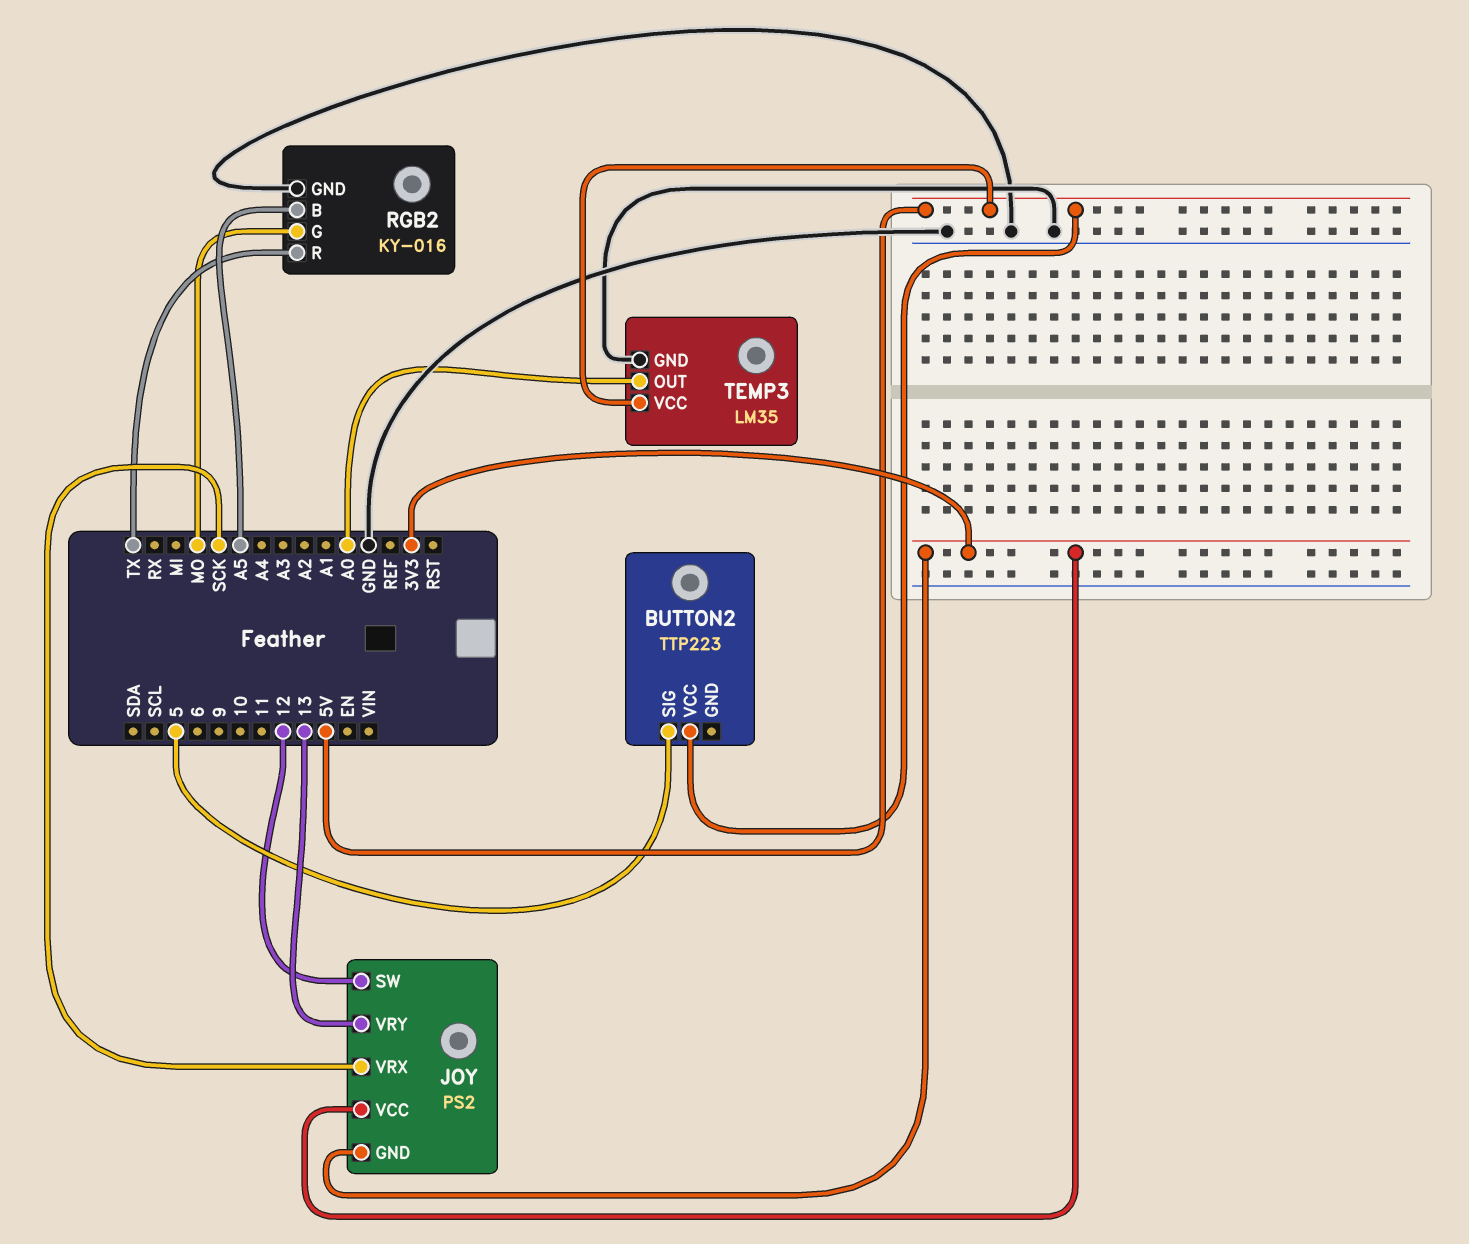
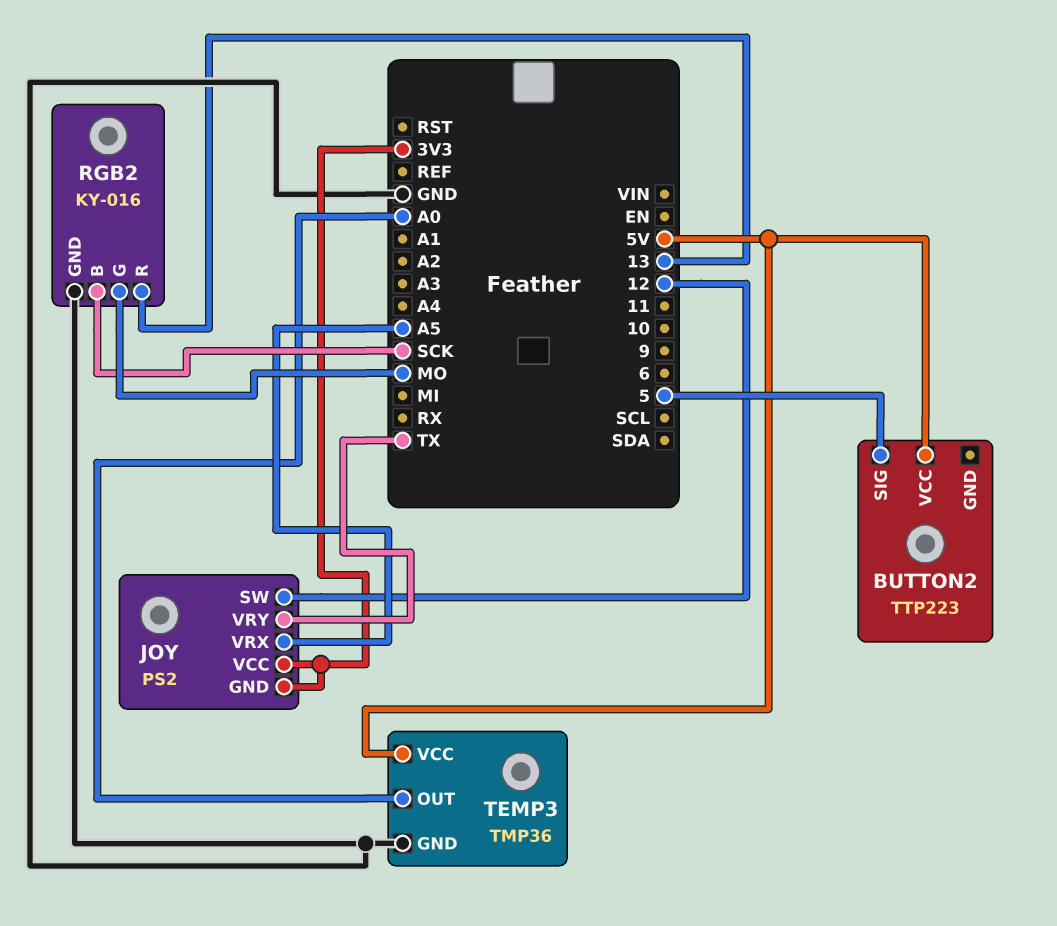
JOY pin VRX: SCK -> A5
JOY pin VRY: 13 -> TX
RGB2 pin B: A5 -> SCK
RGB2 pin R: TX -> 13
TEMP3: LM35 -> TMP36

